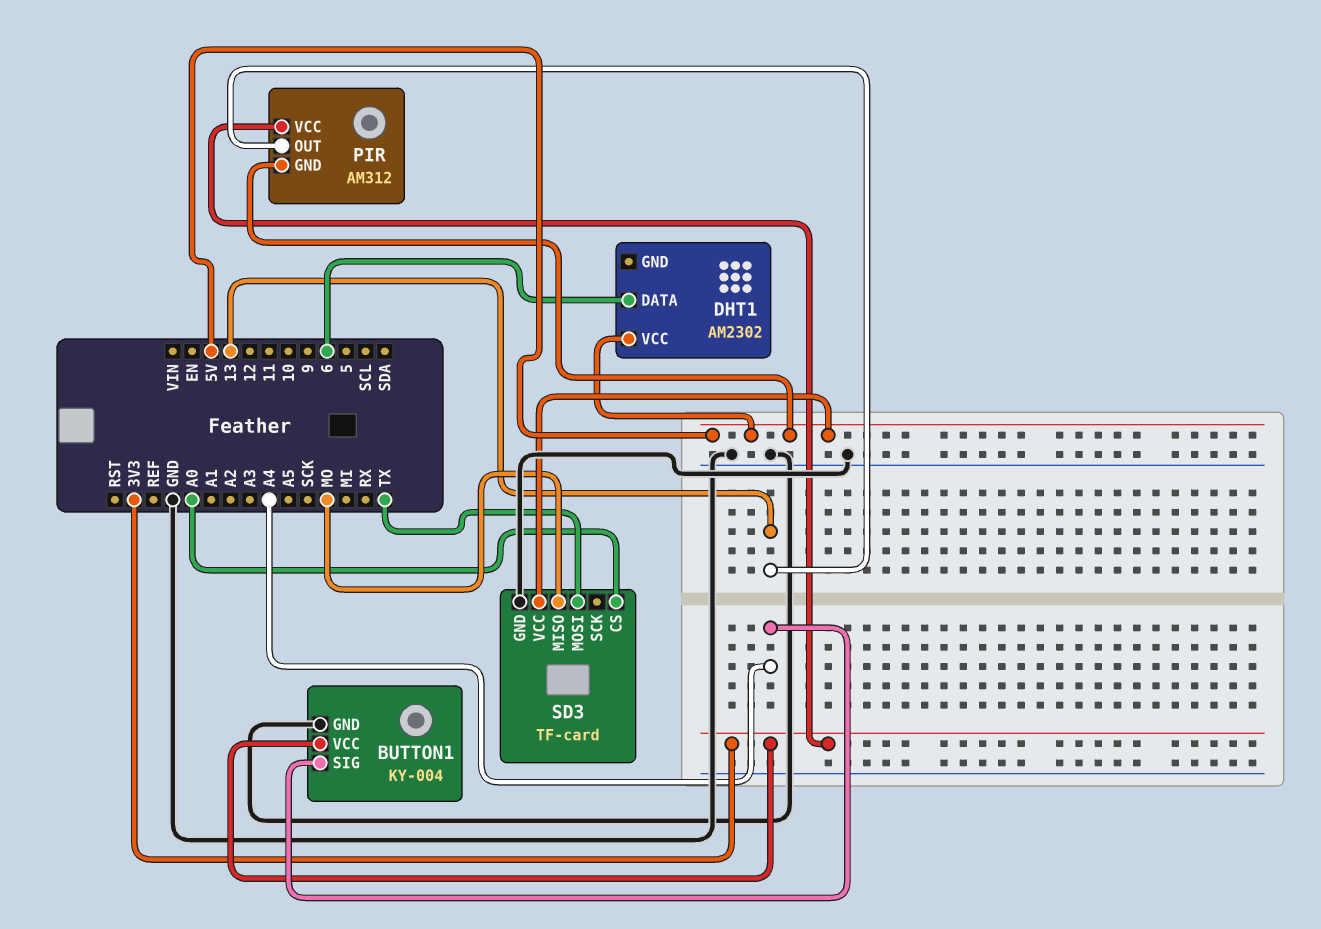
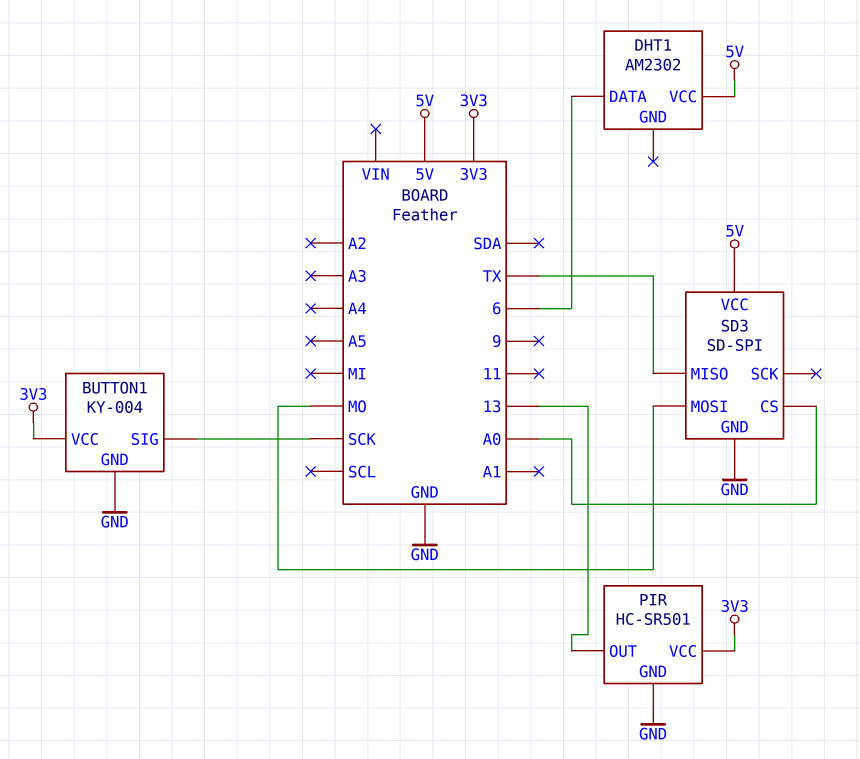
BUTTON1 pin SIG: A4 -> SCK
PIR: AM312 -> HC-SR501
PIR pin GND: 5V -> GND
SD3: TF-card -> SD-SPI
SD3 pin MISO: MO -> TX
SD3 pin MOSI: TX -> MO

